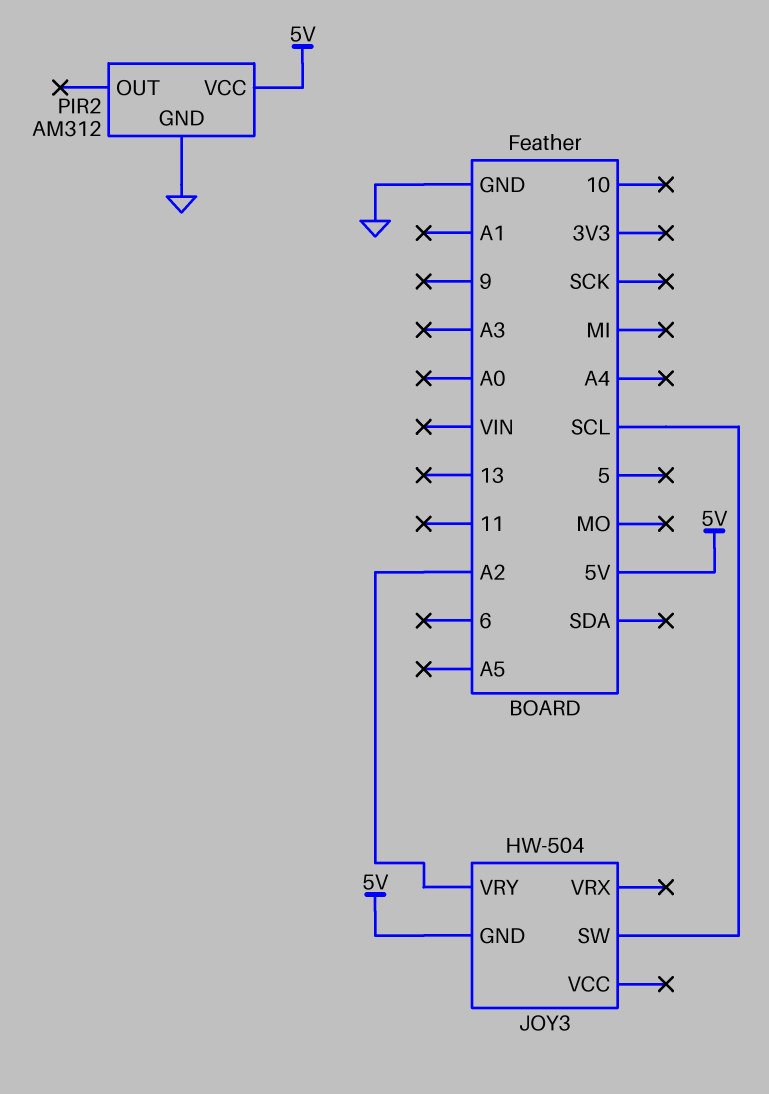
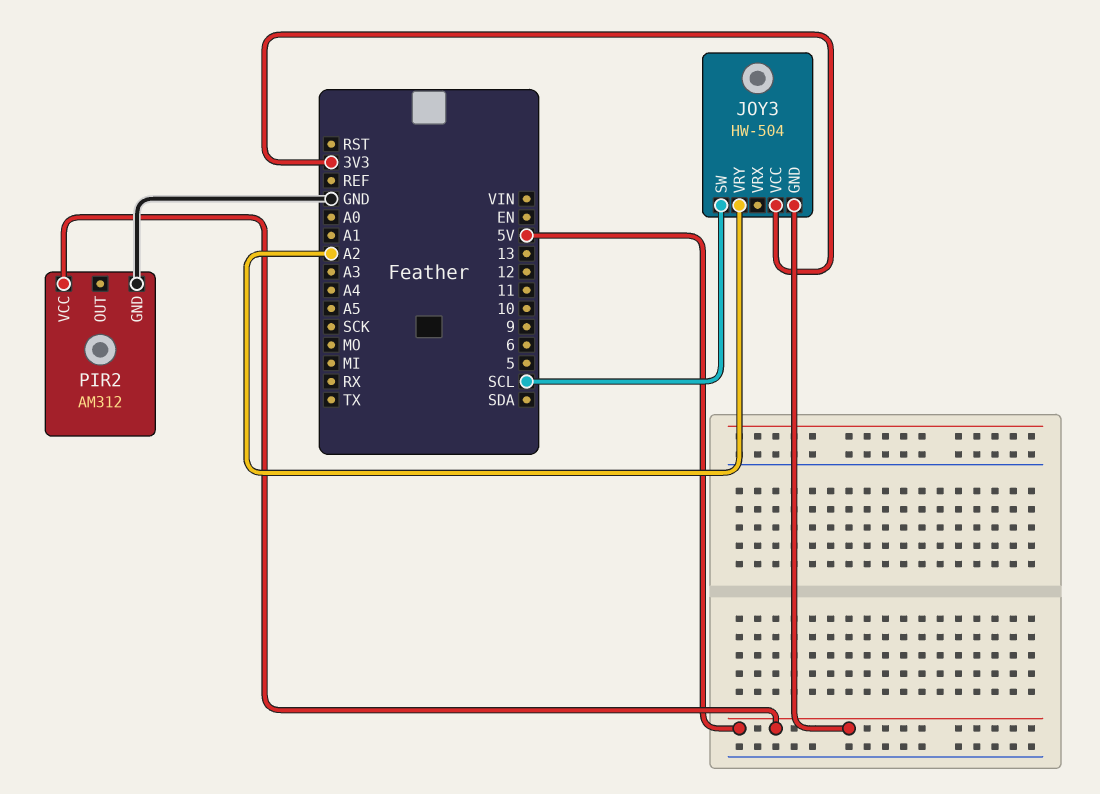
JOY3 pin VCC: none -> 3V3

